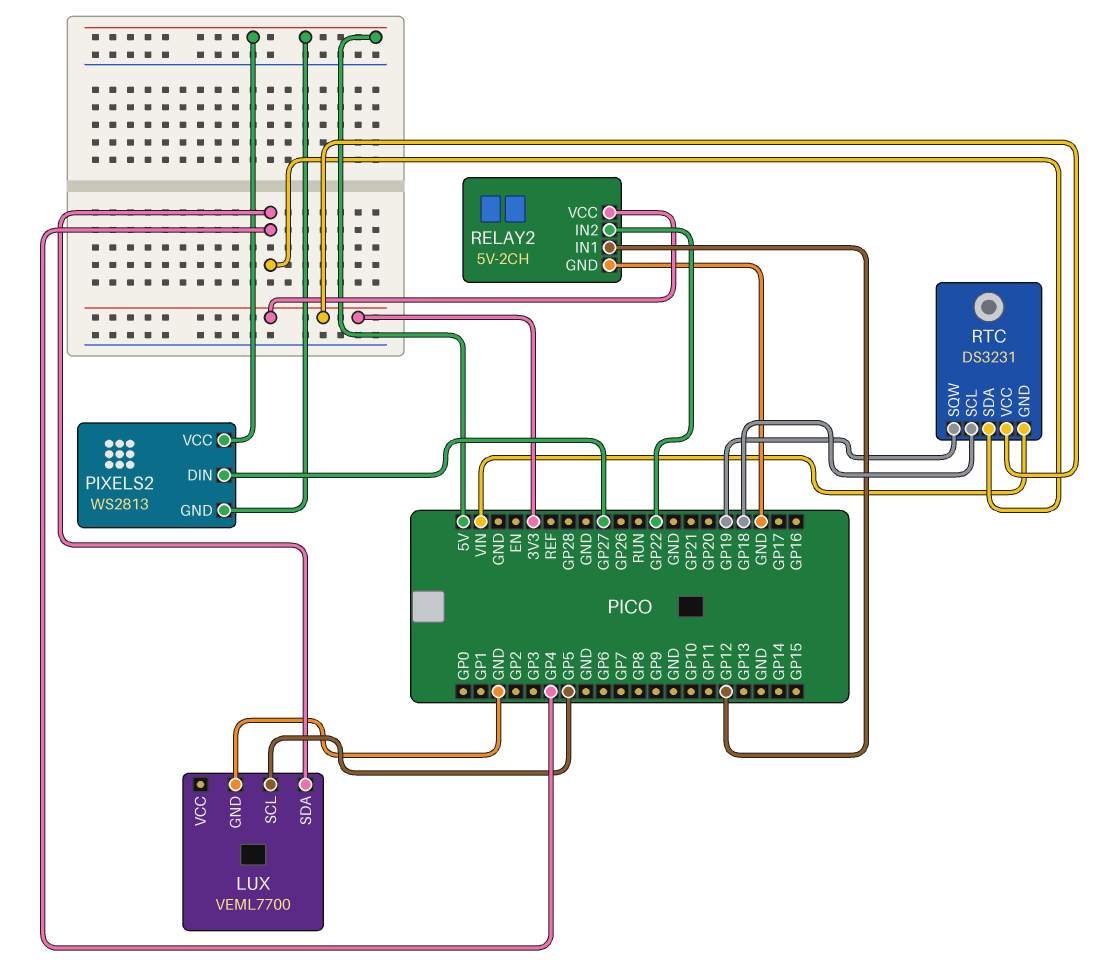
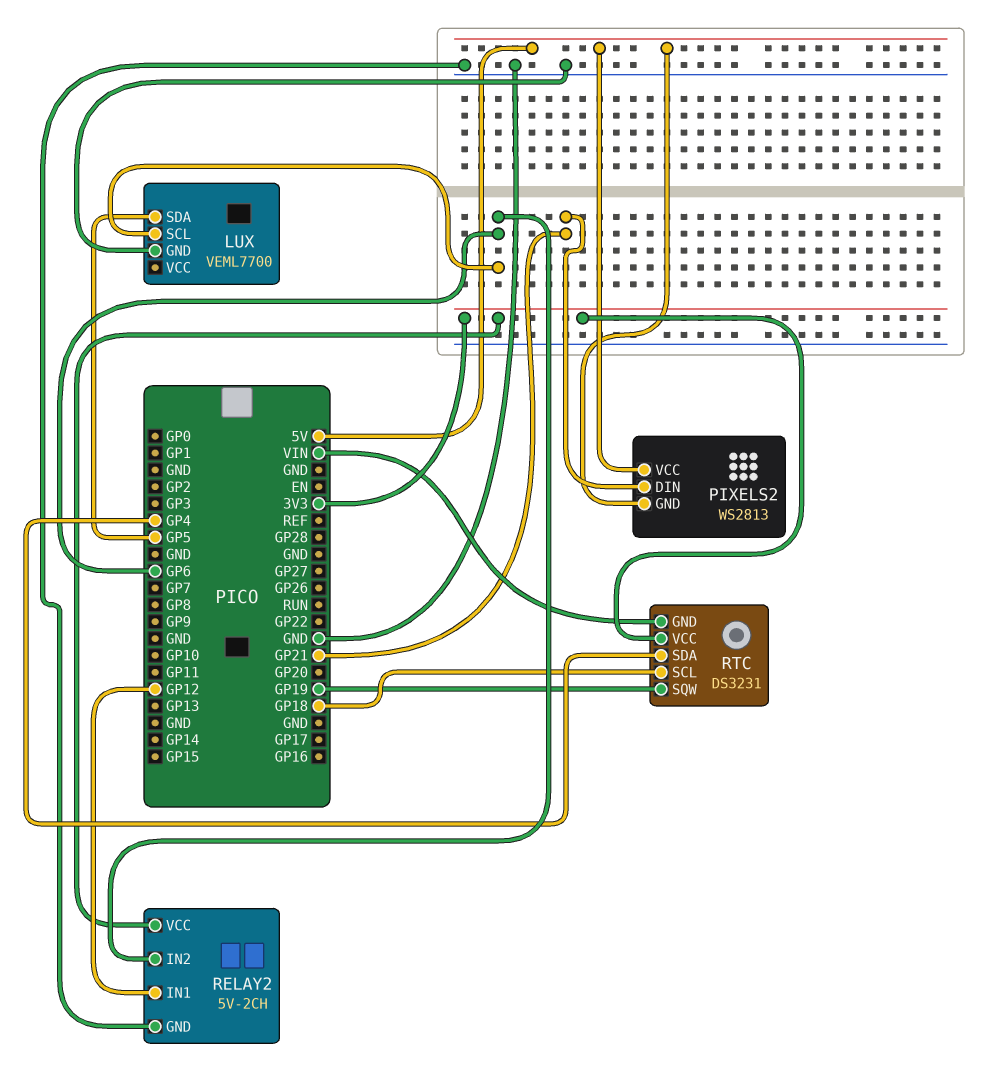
LUX pin SCL: GP5 -> GP6
LUX pin SDA: GP4 -> GP5
PIXELS2 pin DIN: GP27 -> GP21
RELAY2 pin IN2: GP22 -> GP6

